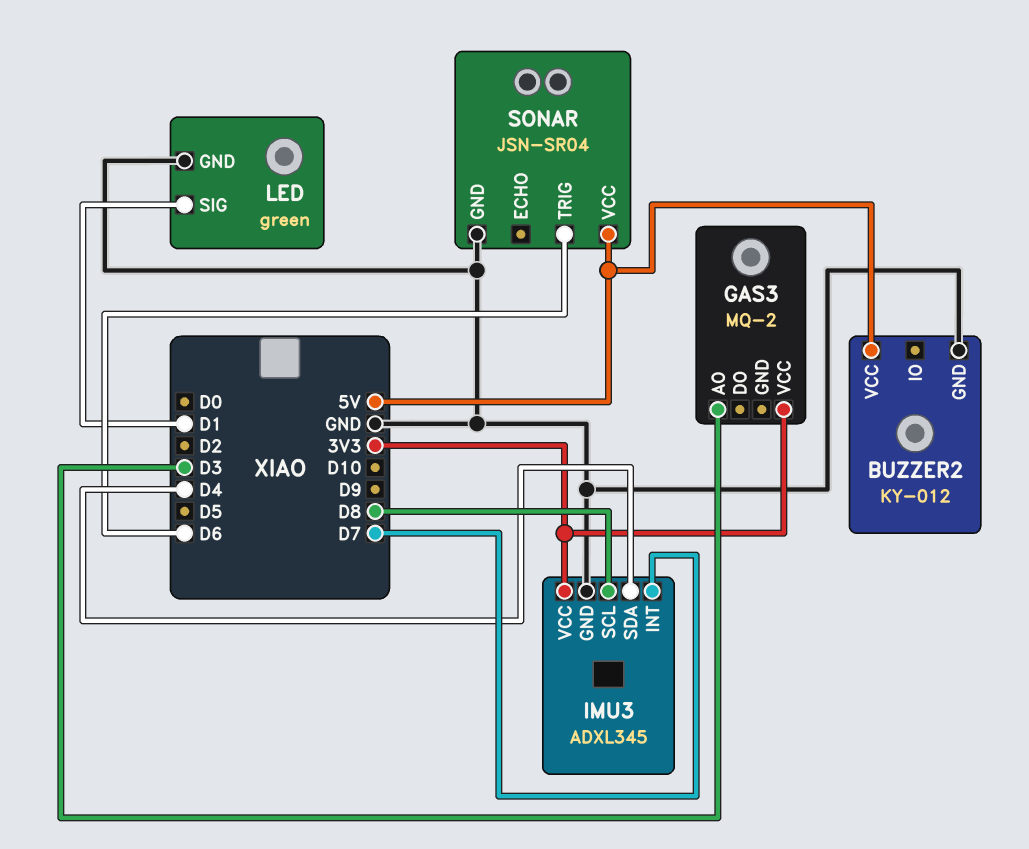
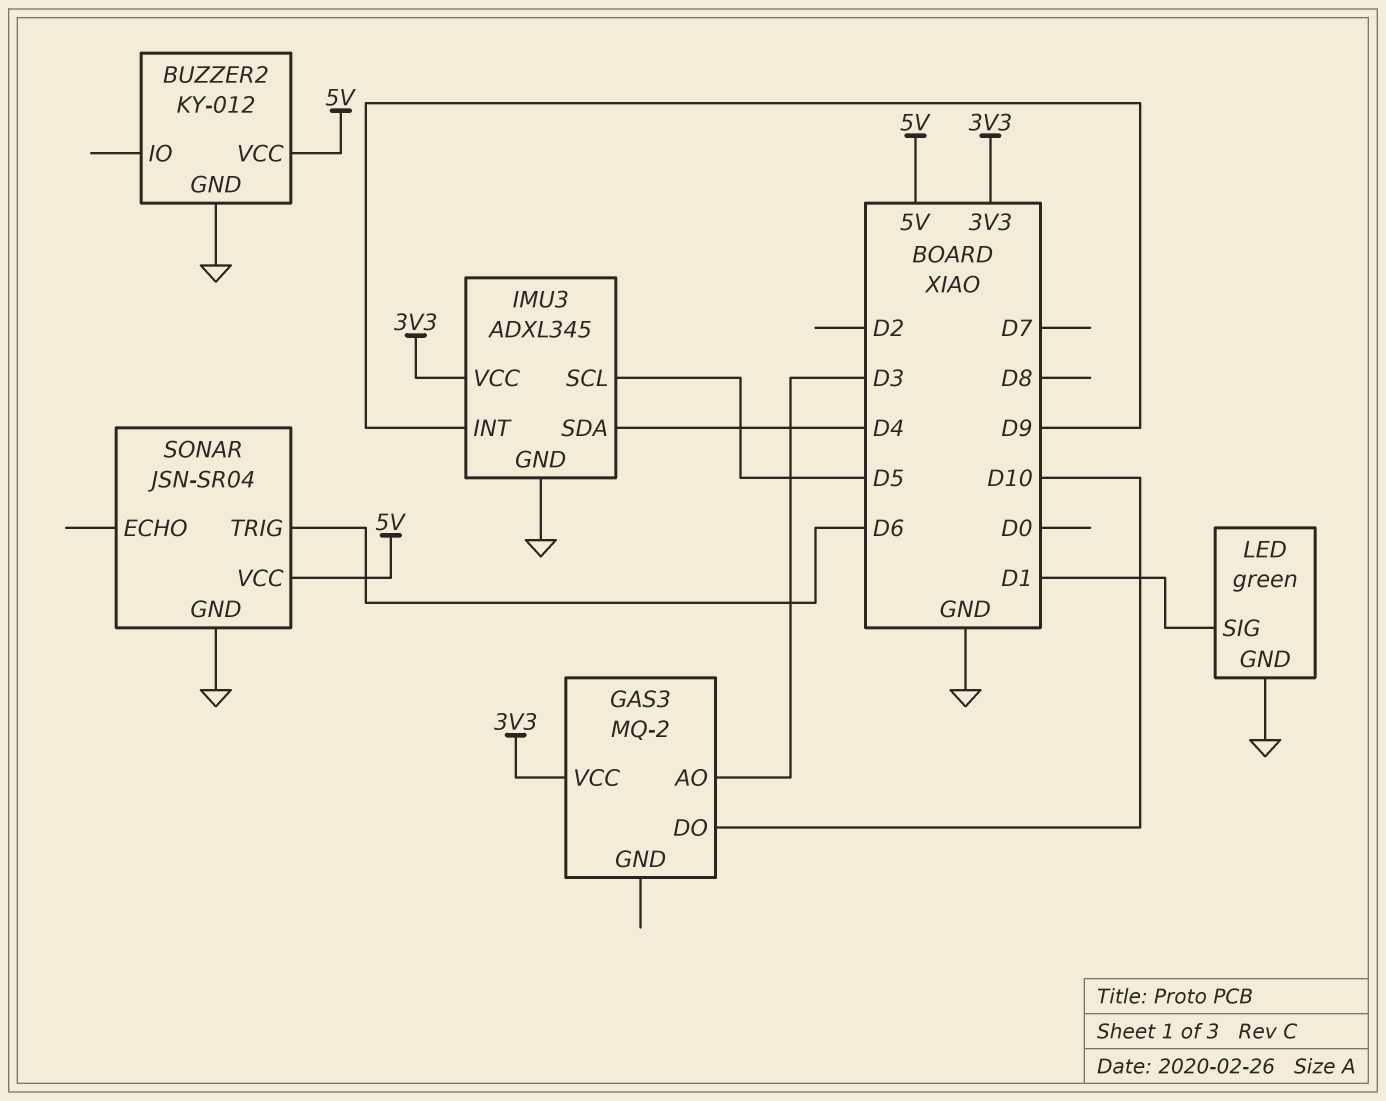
GAS3 pin DO: none -> D10
IMU3 pin INT: D7 -> D9
IMU3 pin SCL: D8 -> D5

